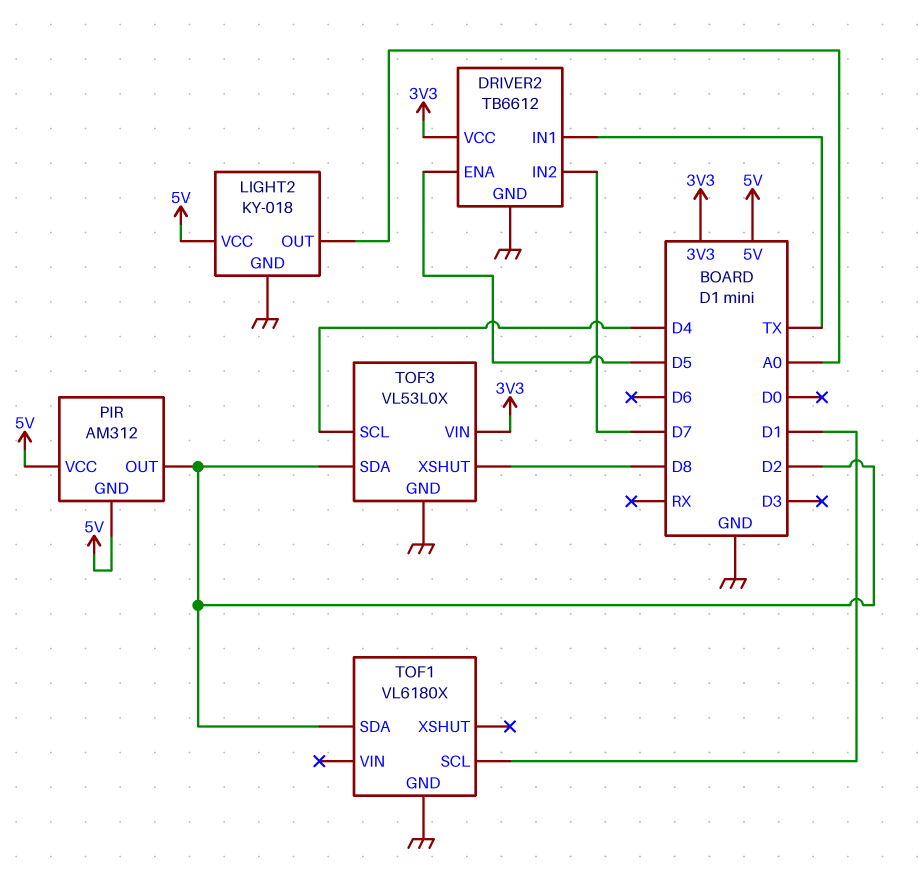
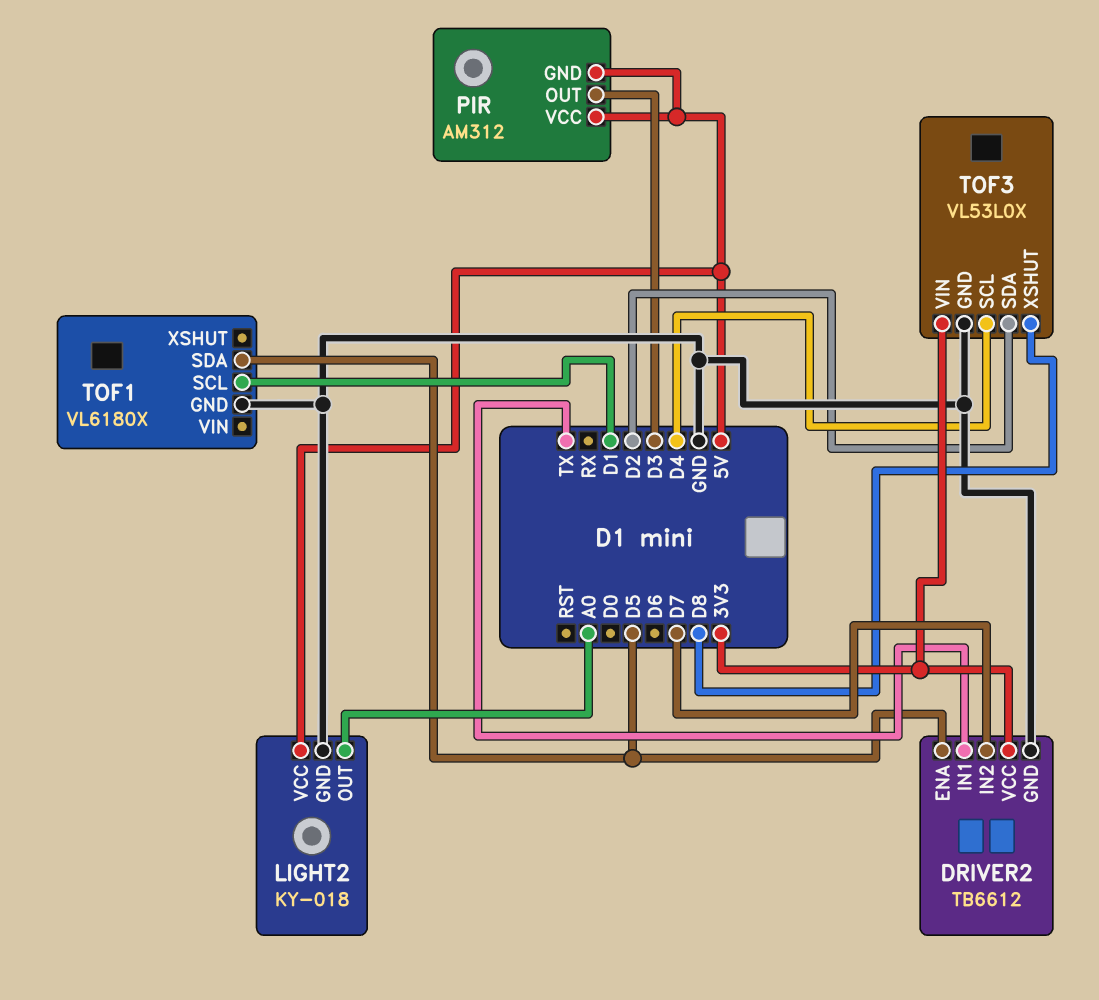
PIR pin OUT: D2 -> D3
TOF1 pin SDA: D2 -> D5

